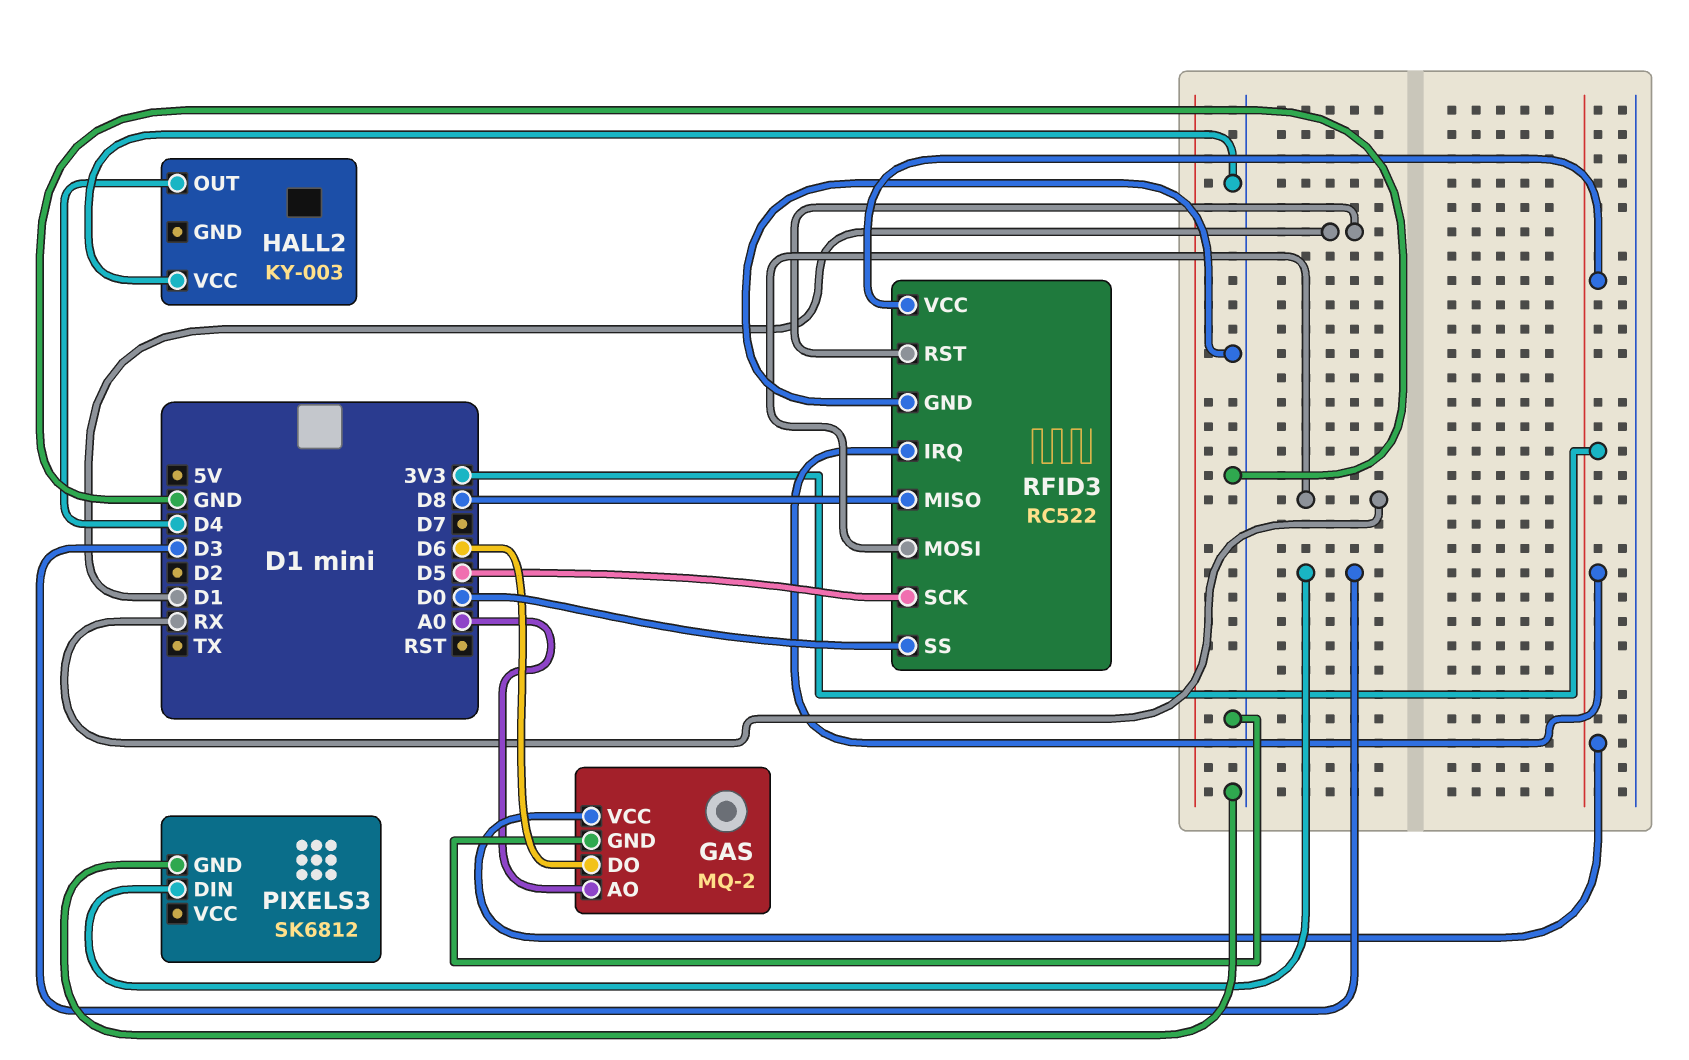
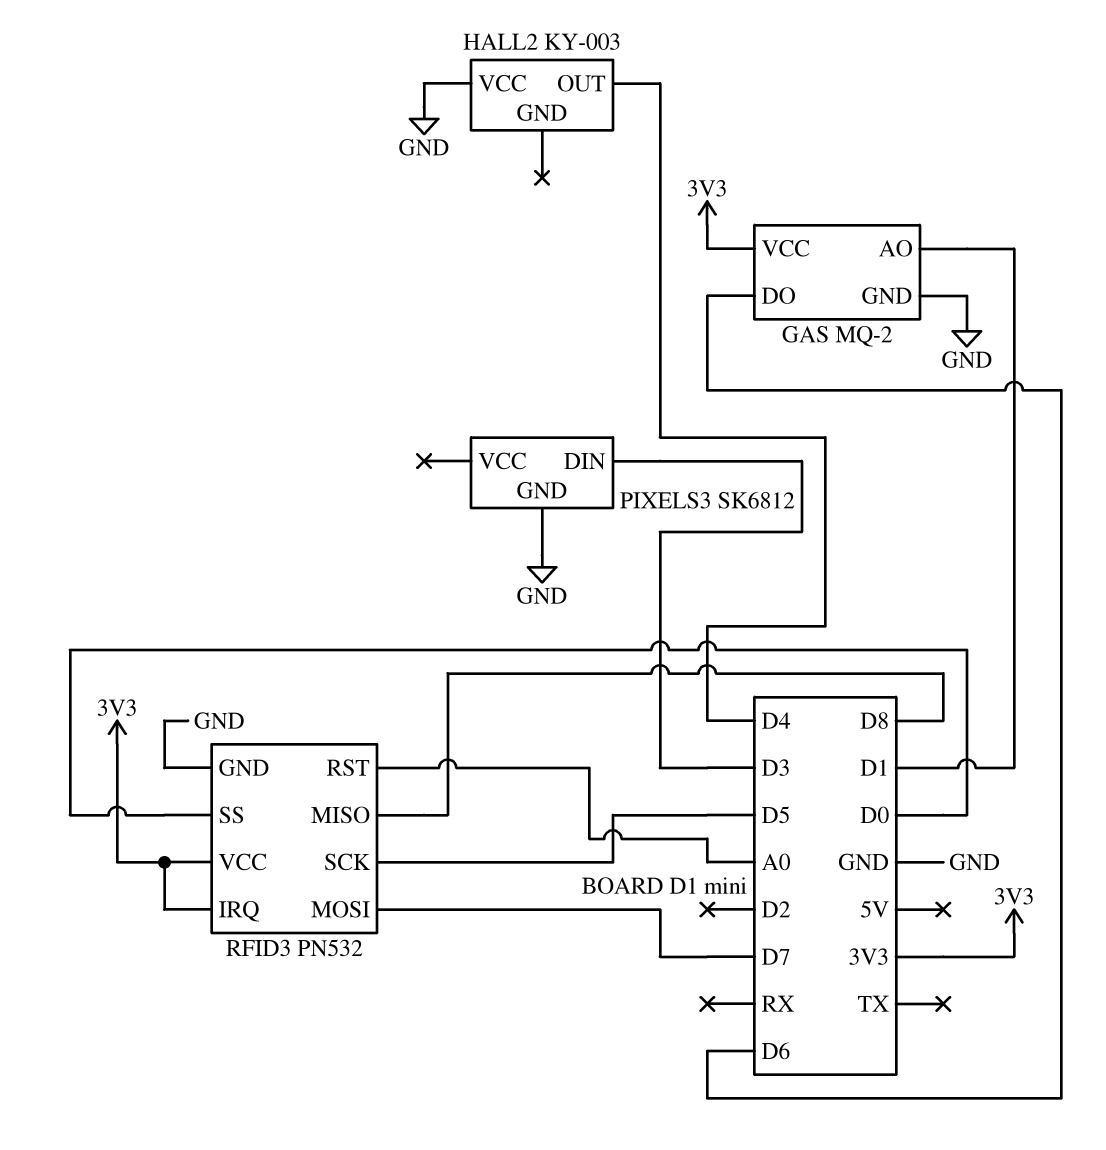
GAS pin AO: A0 -> D1
RFID3: RC522 -> PN532
RFID3 pin MOSI: RX -> D7
RFID3 pin RST: D1 -> A0

